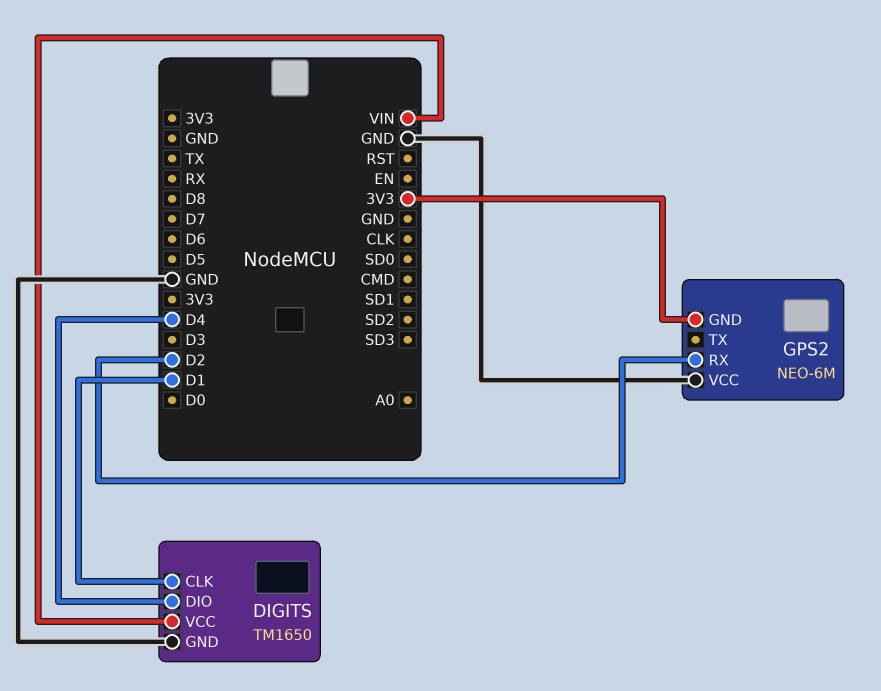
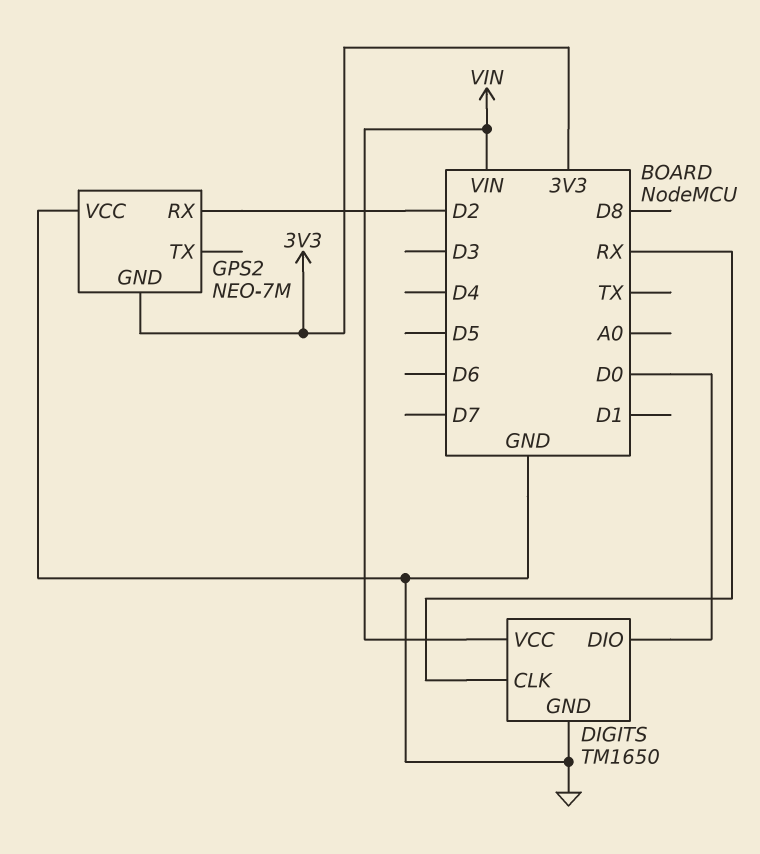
DIGITS pin CLK: D1 -> RX
DIGITS pin DIO: D4 -> D0
GPS2: NEO-6M -> NEO-7M

